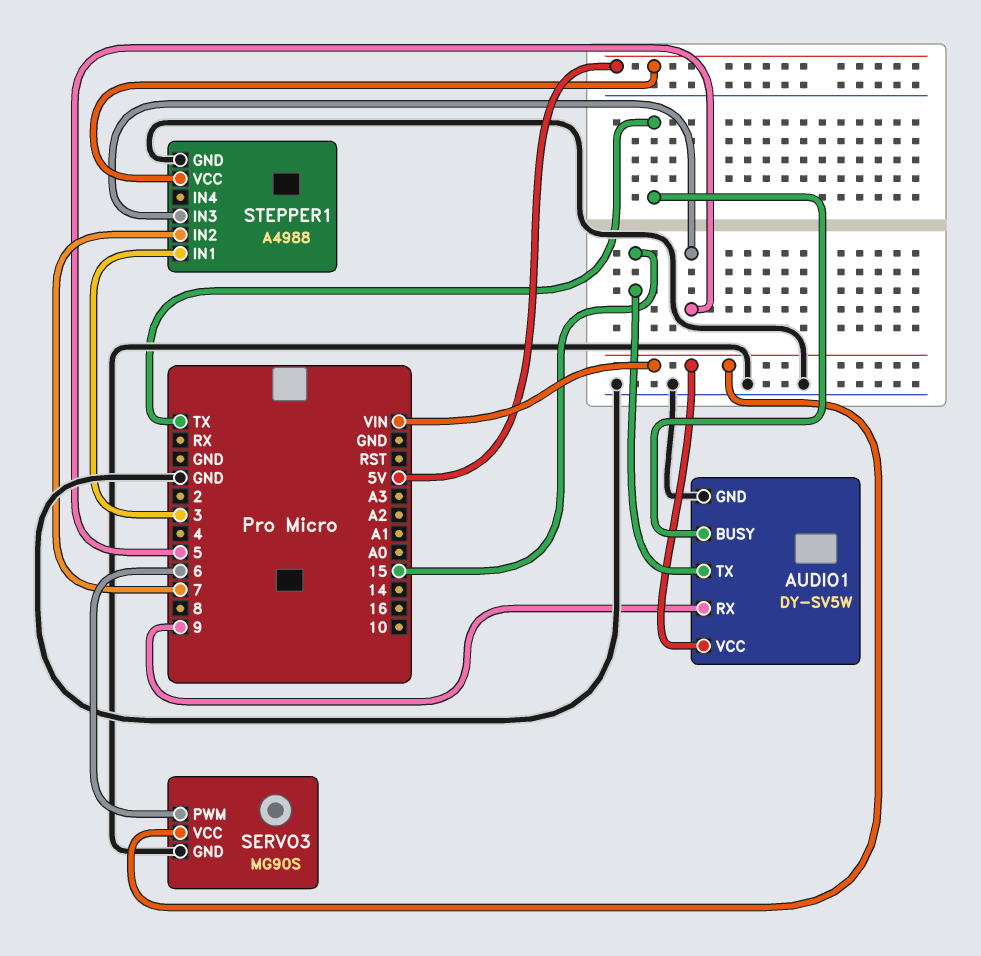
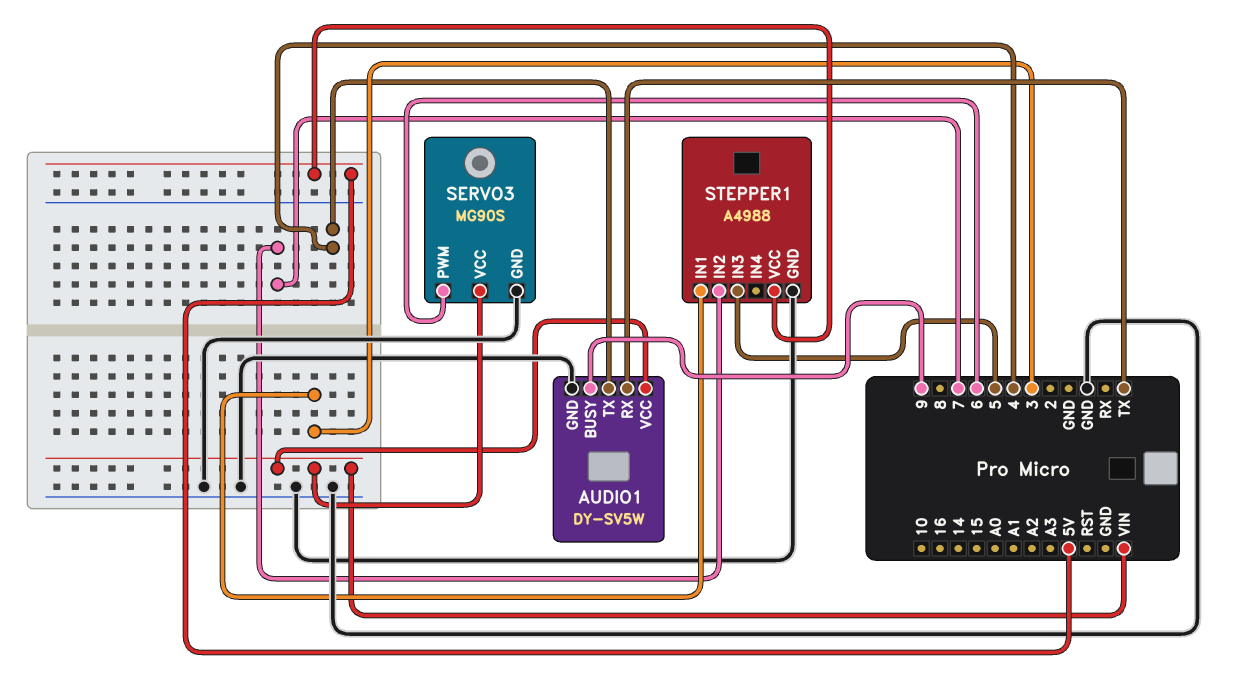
AUDIO1 pin BUSY: TX -> 9
AUDIO1 pin RX: 9 -> TX
AUDIO1 pin TX: 15 -> 4

